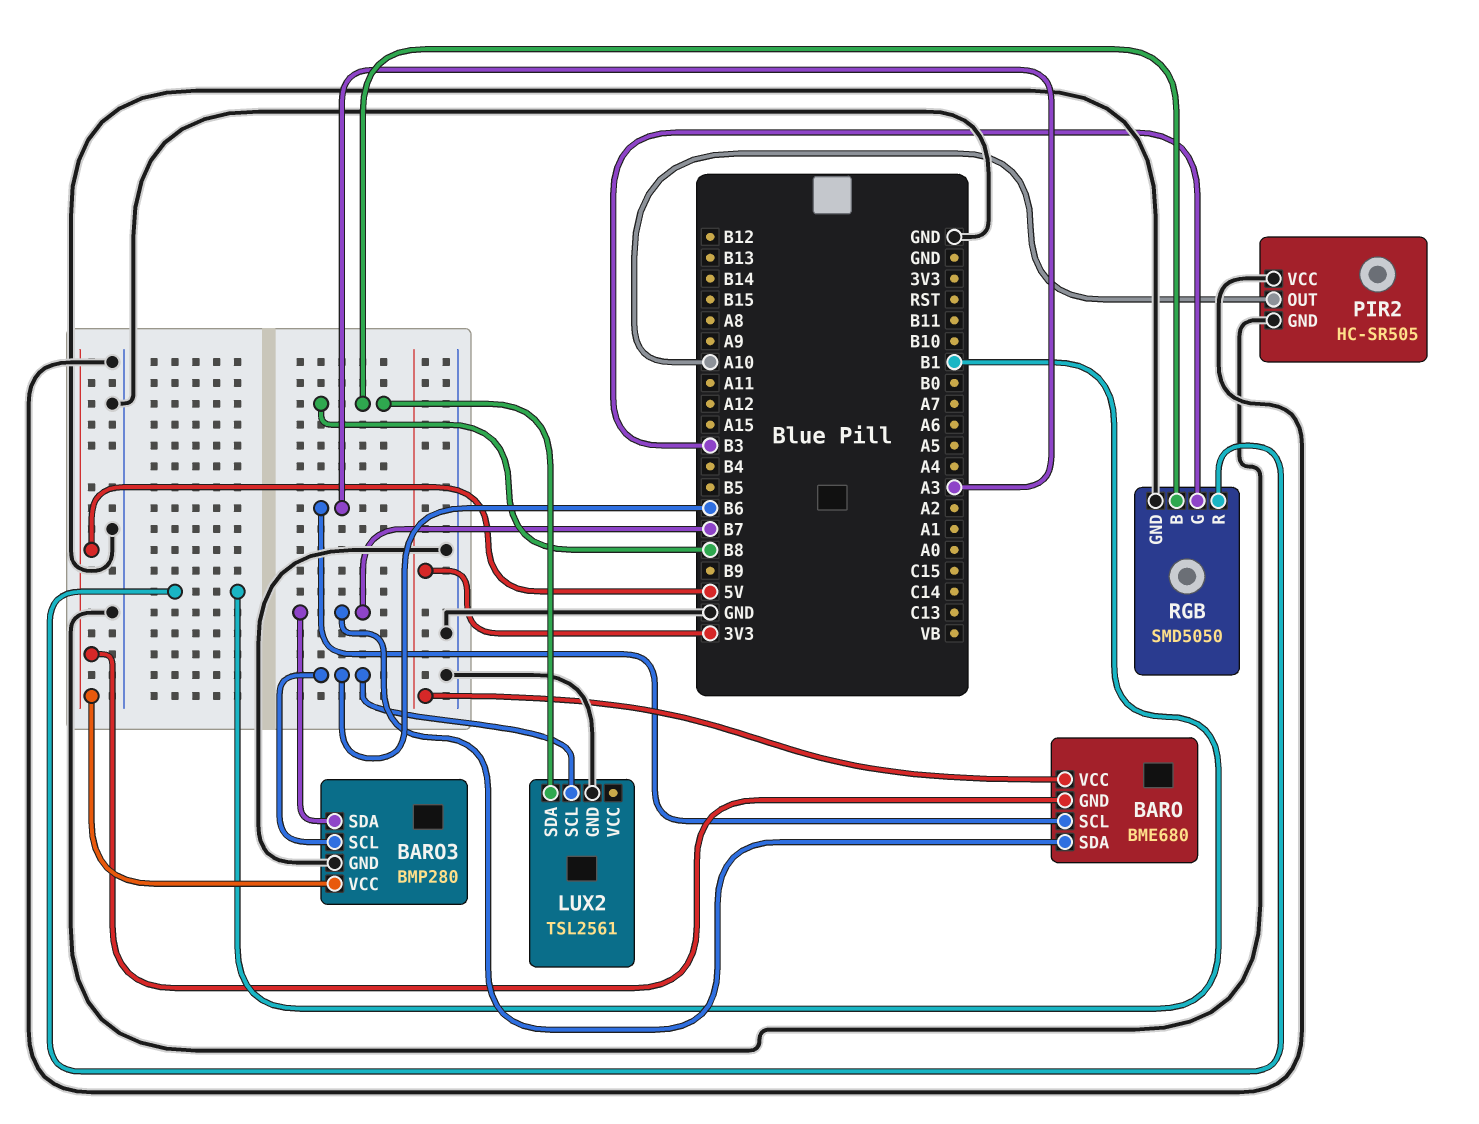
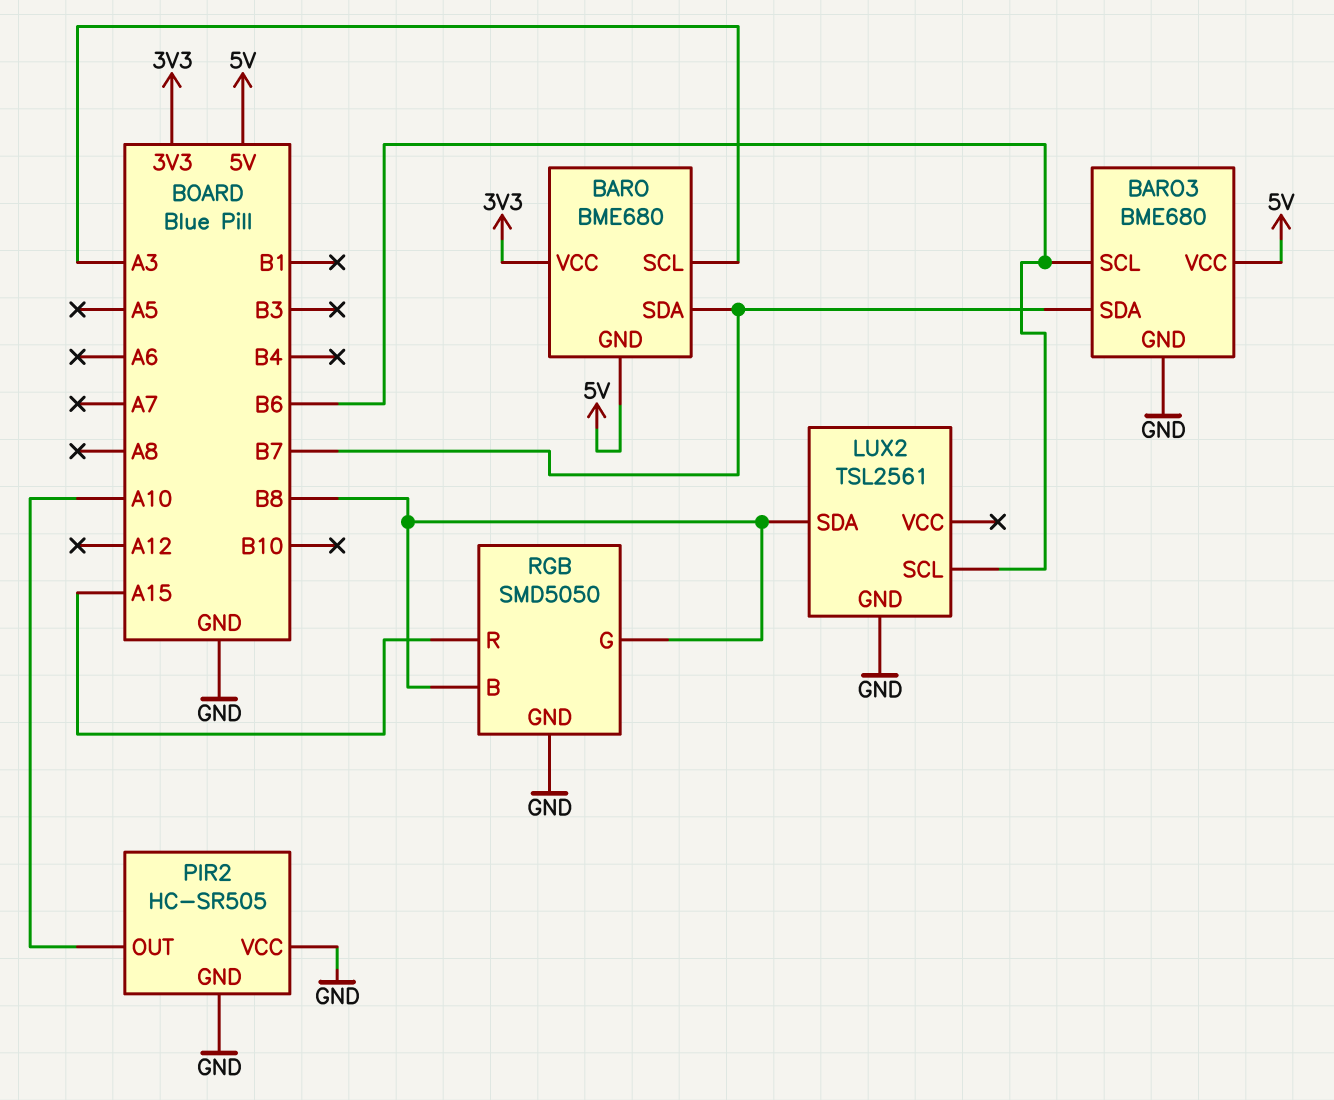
BARO3: BMP280 -> BME680
RGB pin G: B3 -> B8
RGB pin R: B1 -> A15

